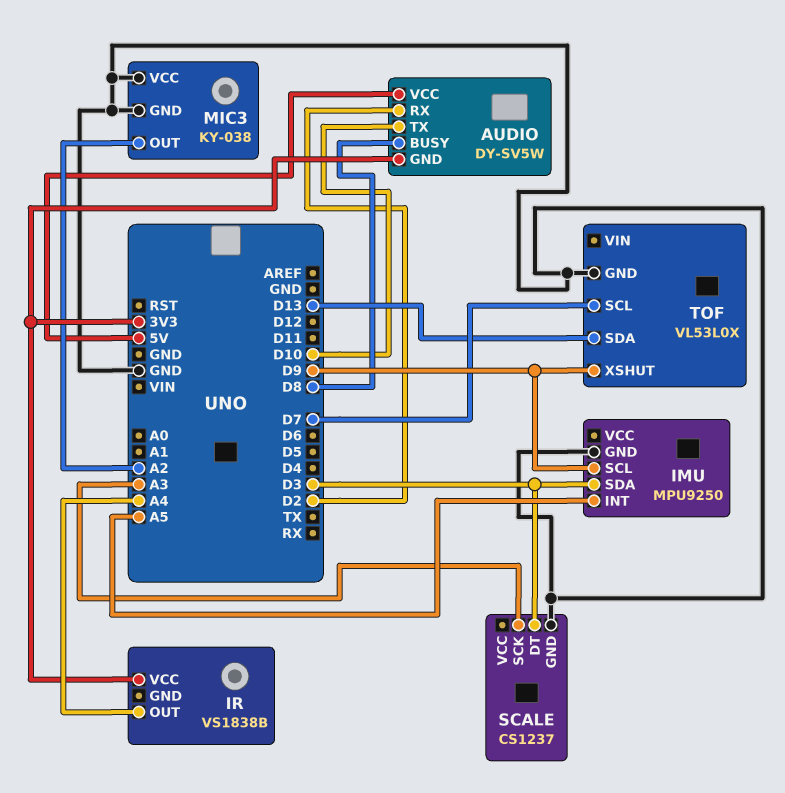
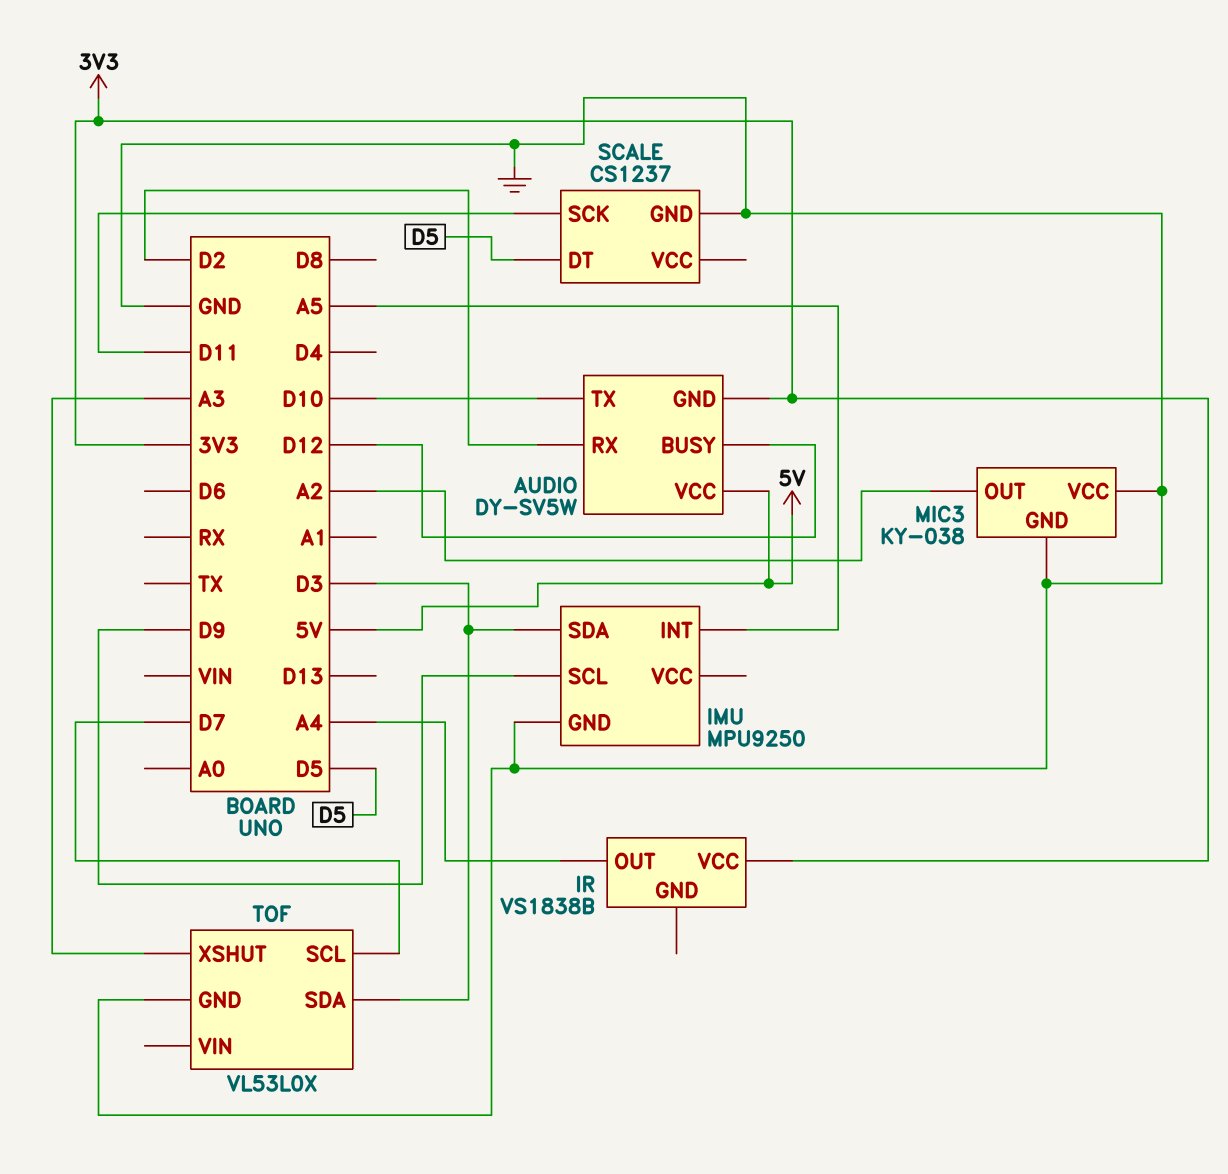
AUDIO pin BUSY: D8 -> D12
SCALE pin DT: D3 -> D5
SCALE pin SCK: A3 -> D11
TOF pin SDA: D13 -> D3
TOF pin XSHUT: D9 -> A3

